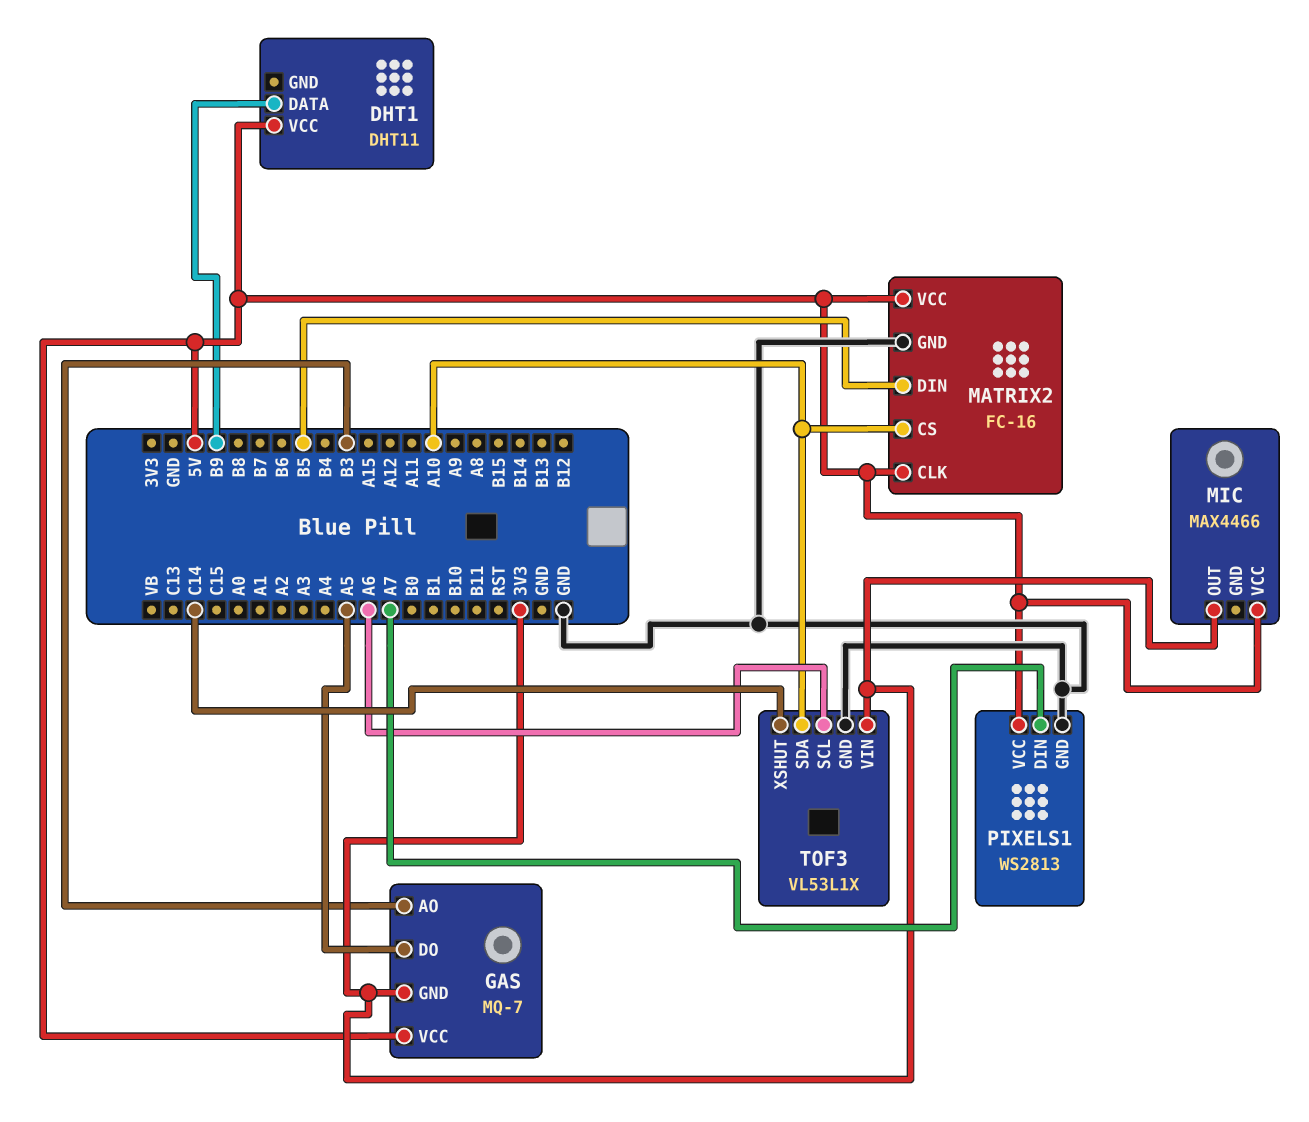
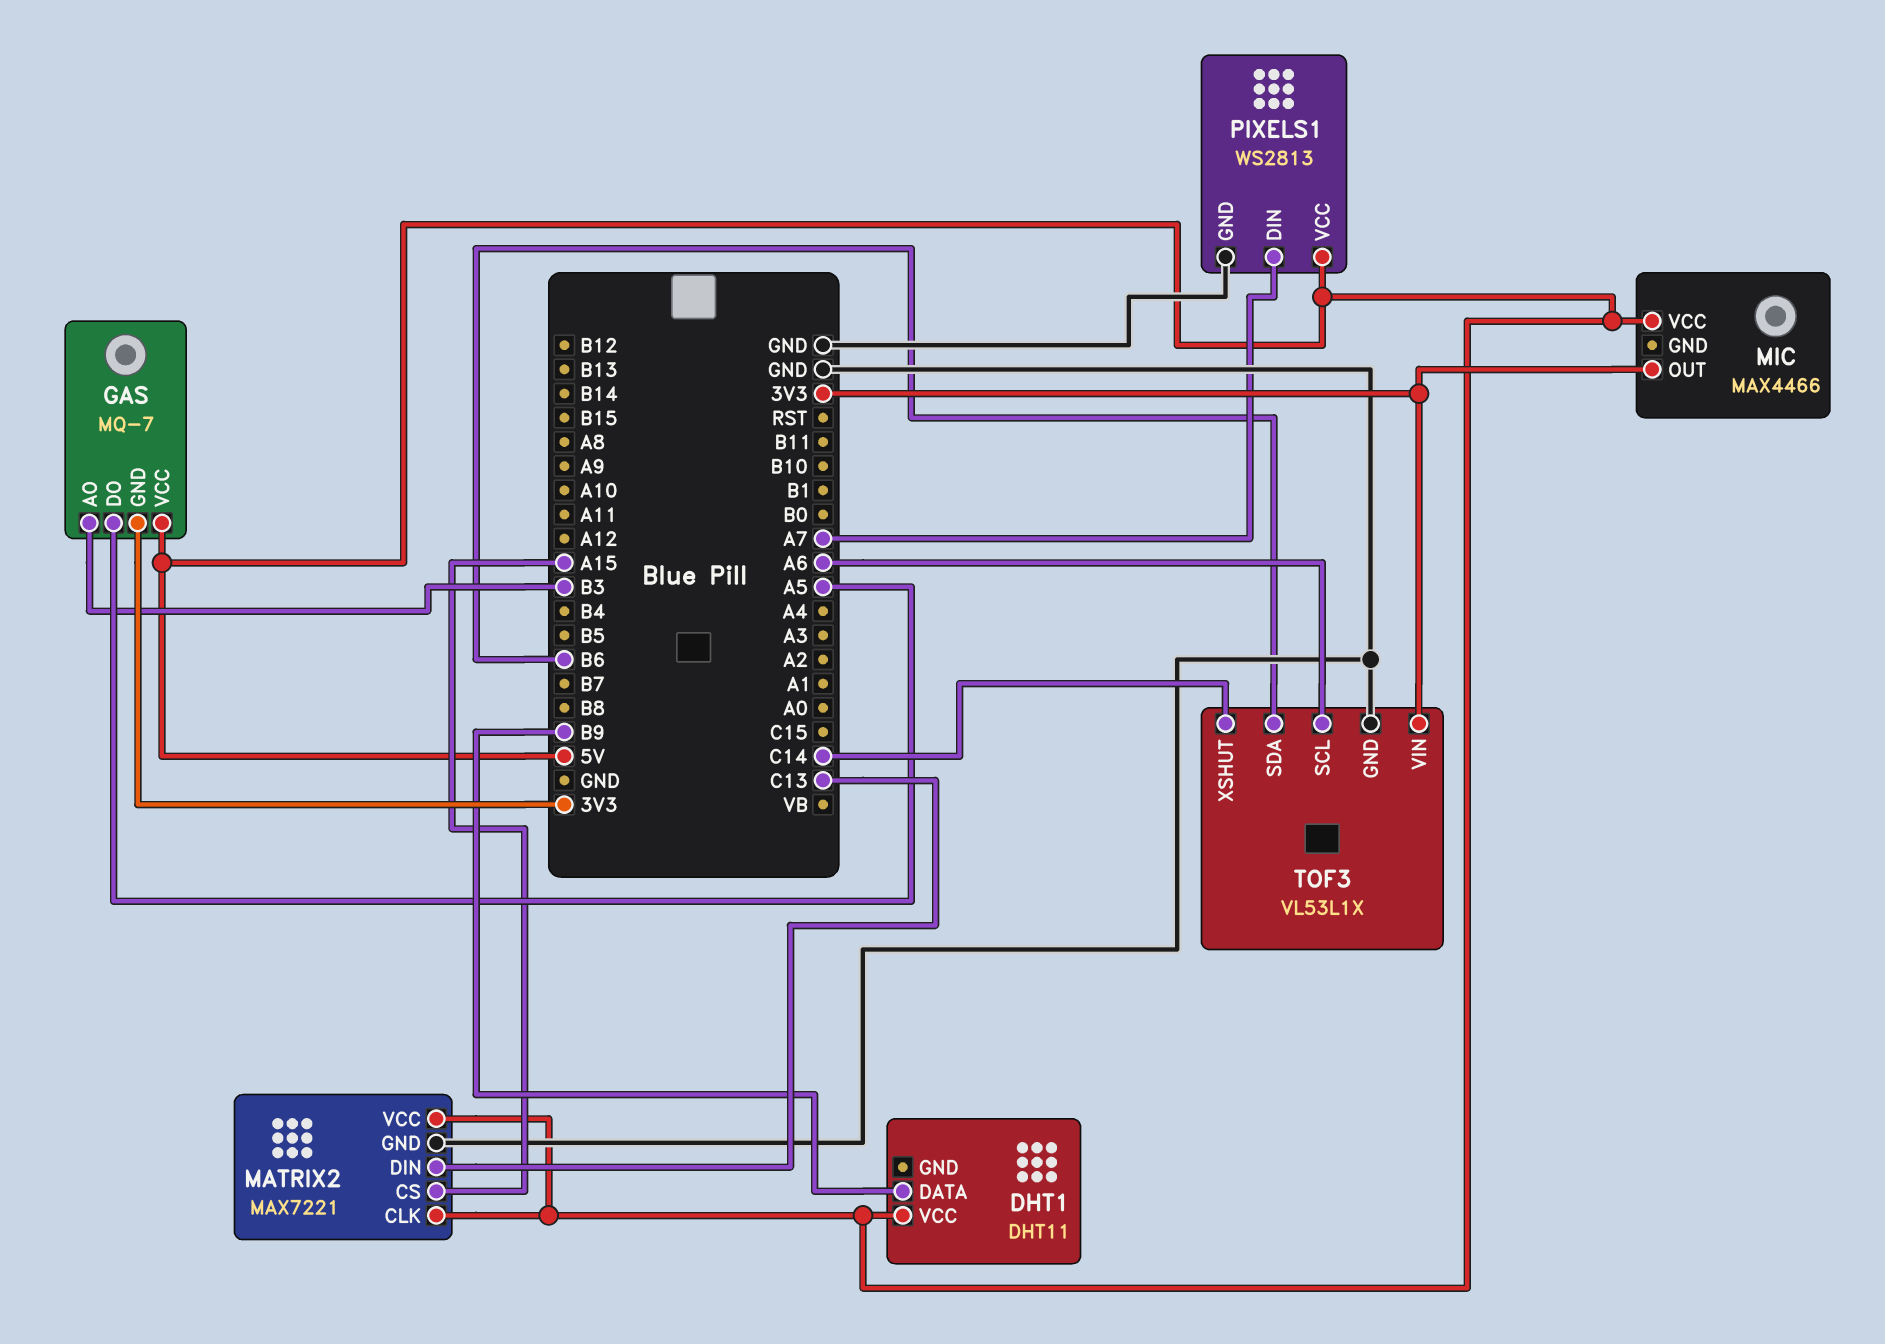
MATRIX2: FC-16 -> MAX7221
MATRIX2 pin CS: A10 -> A15
MATRIX2 pin DIN: B5 -> C13
TOF3 pin SDA: A10 -> B6

